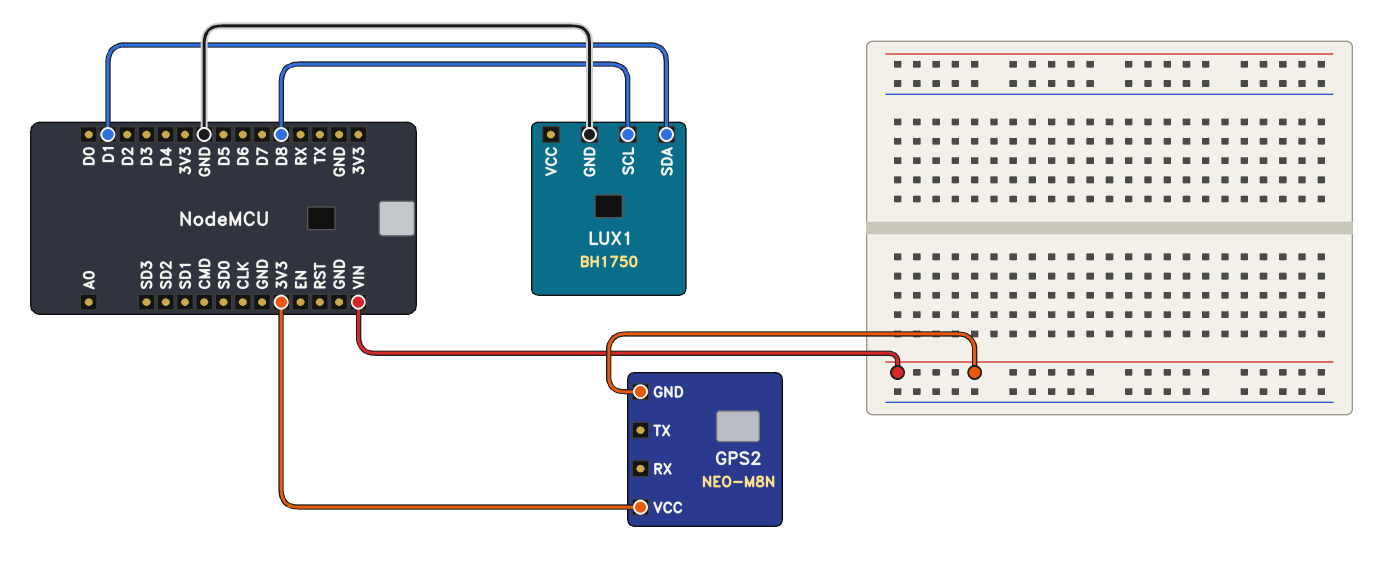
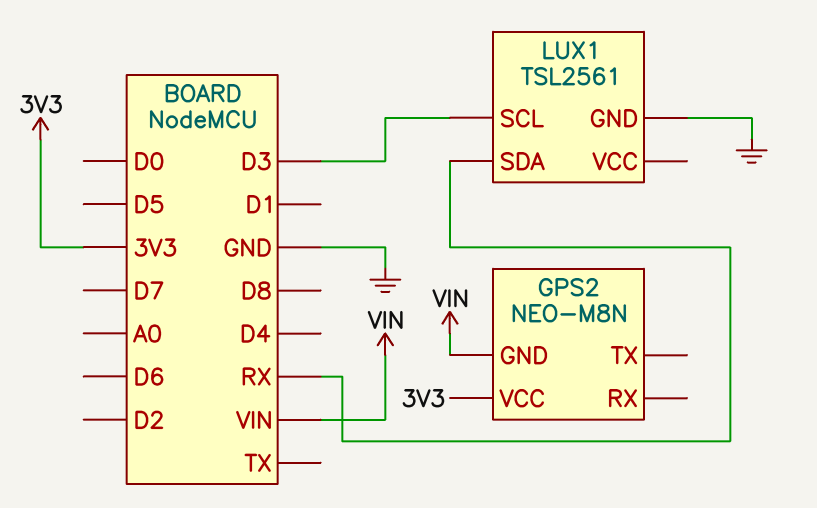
LUX1: BH1750 -> TSL2561
LUX1 pin SCL: D8 -> D3
LUX1 pin SDA: D1 -> RX

